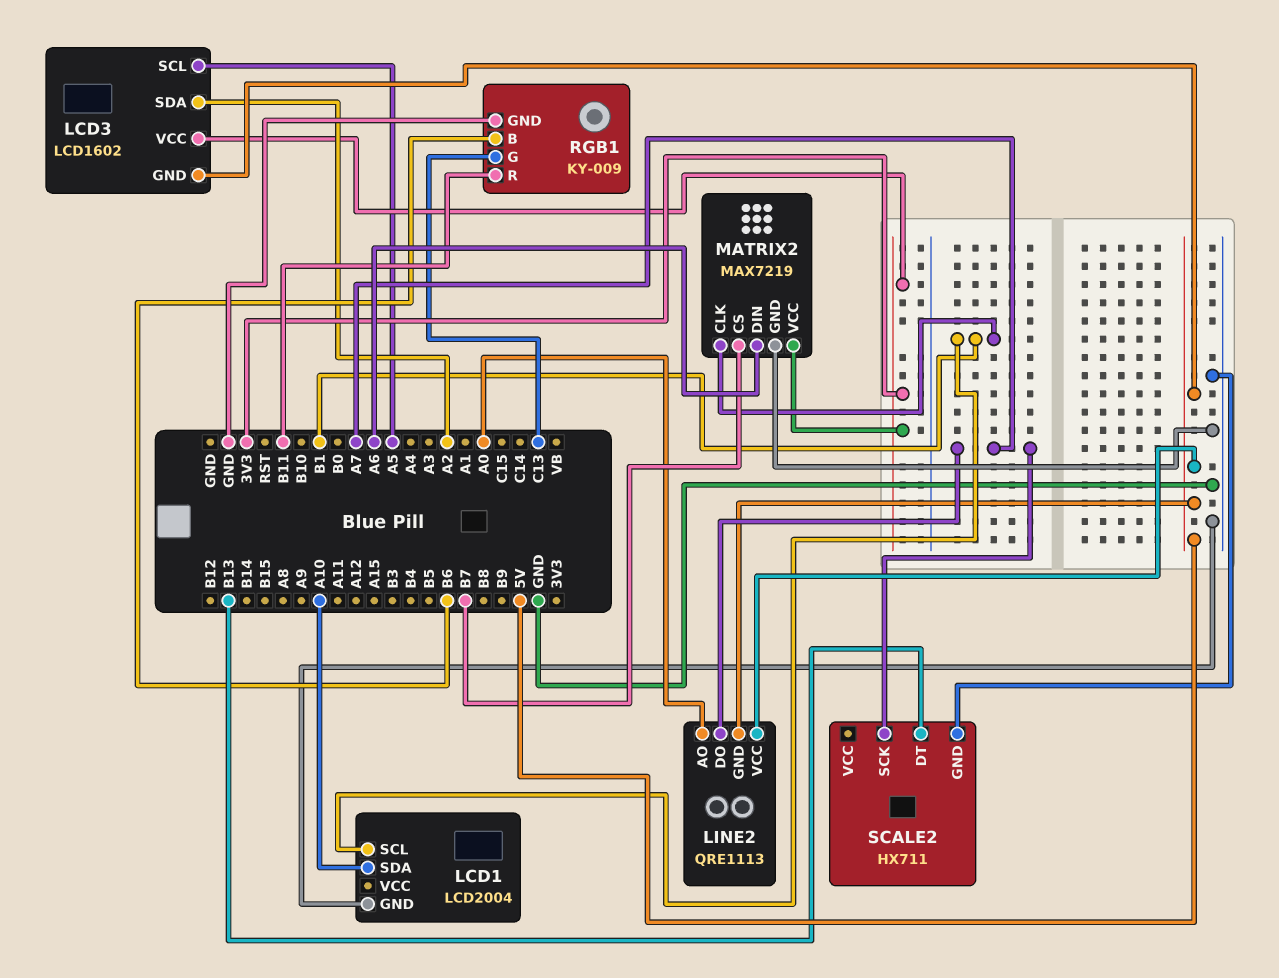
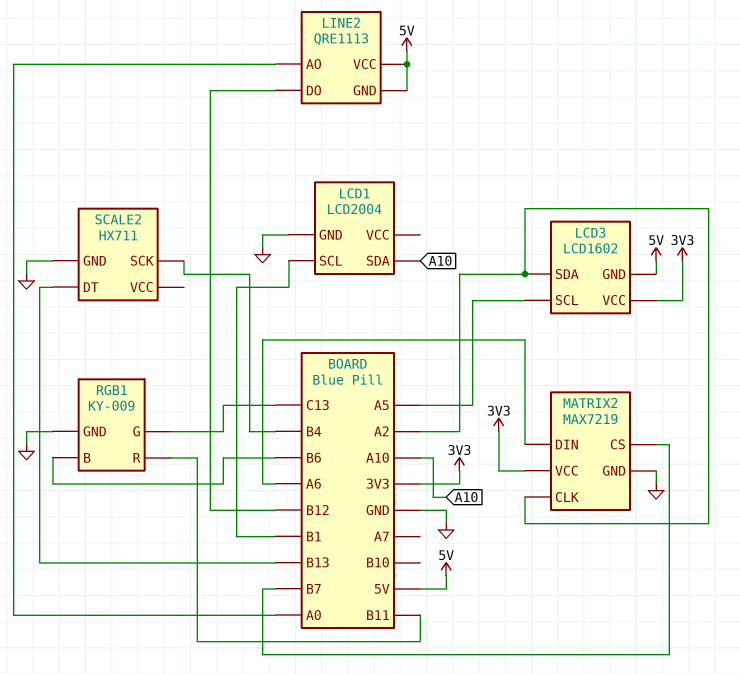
LINE2 pin DO: A7 -> B12
MATRIX2 pin CLK: B1 -> A2
SCALE2 pin SCK: A7 -> B4

